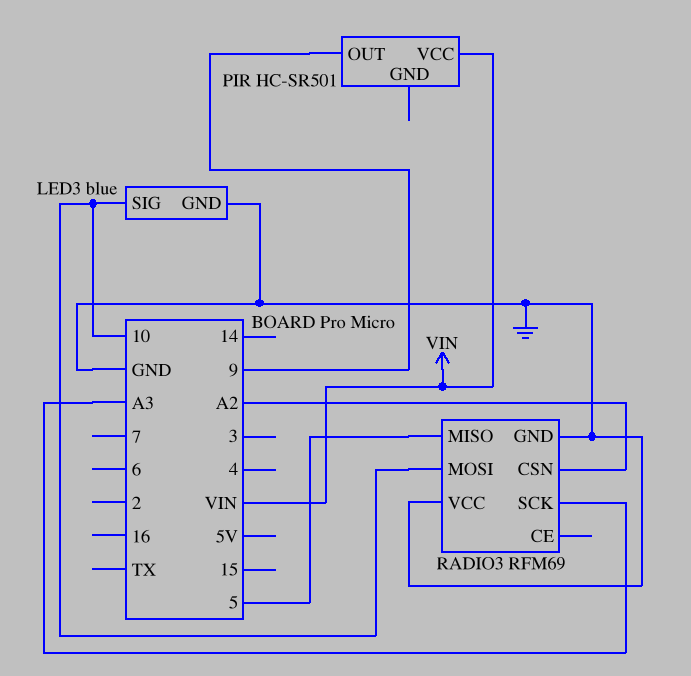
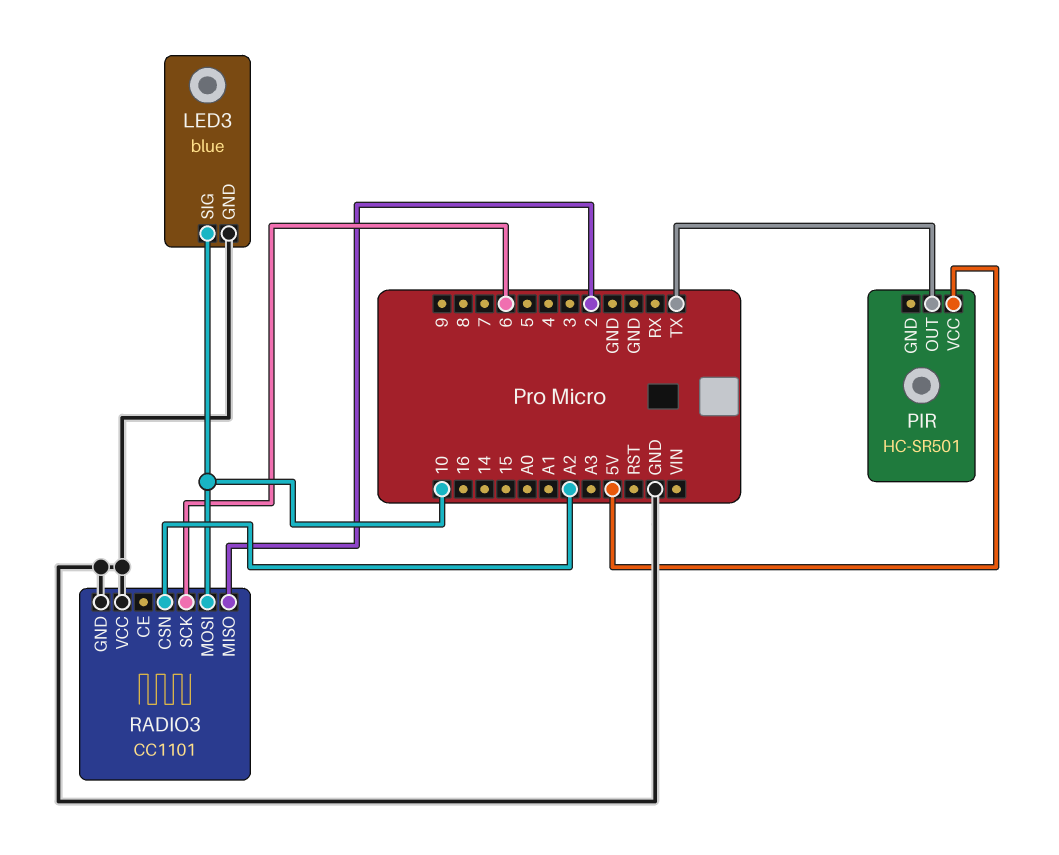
PIR pin OUT: 9 -> TX
PIR pin VCC: VIN -> 5V
RADIO3: RFM69 -> CC1101
RADIO3 pin MISO: 5 -> 2
RADIO3 pin SCK: A3 -> 6

